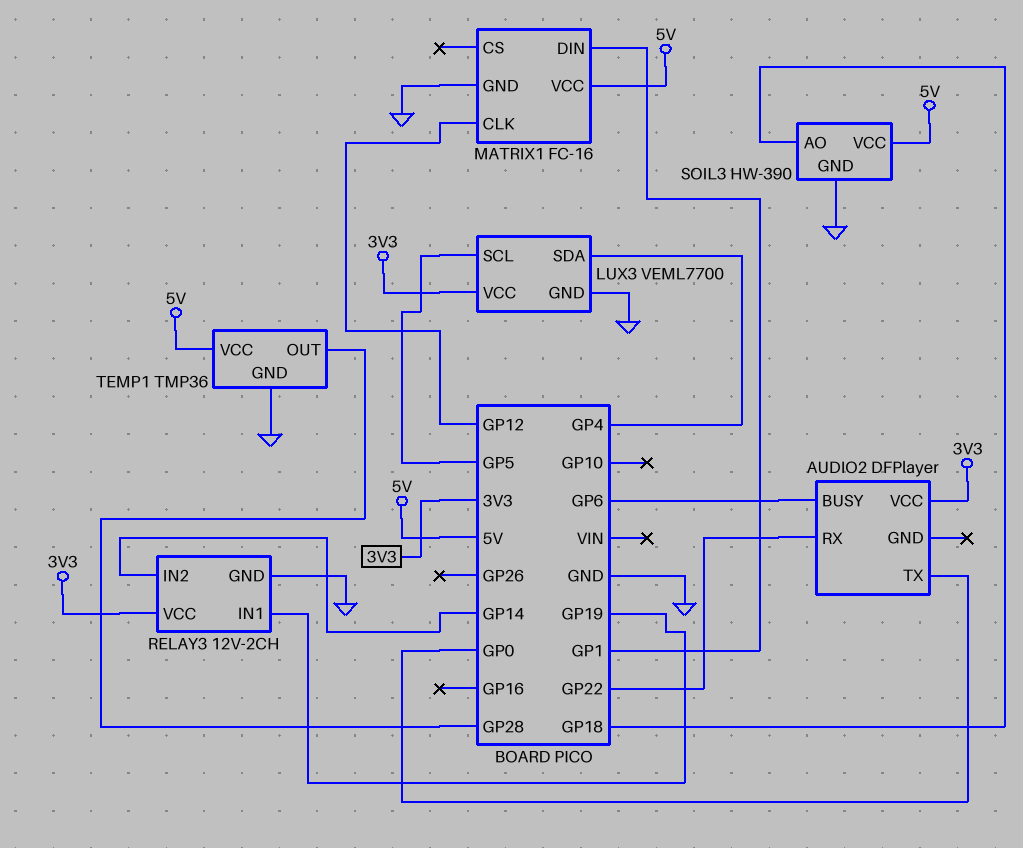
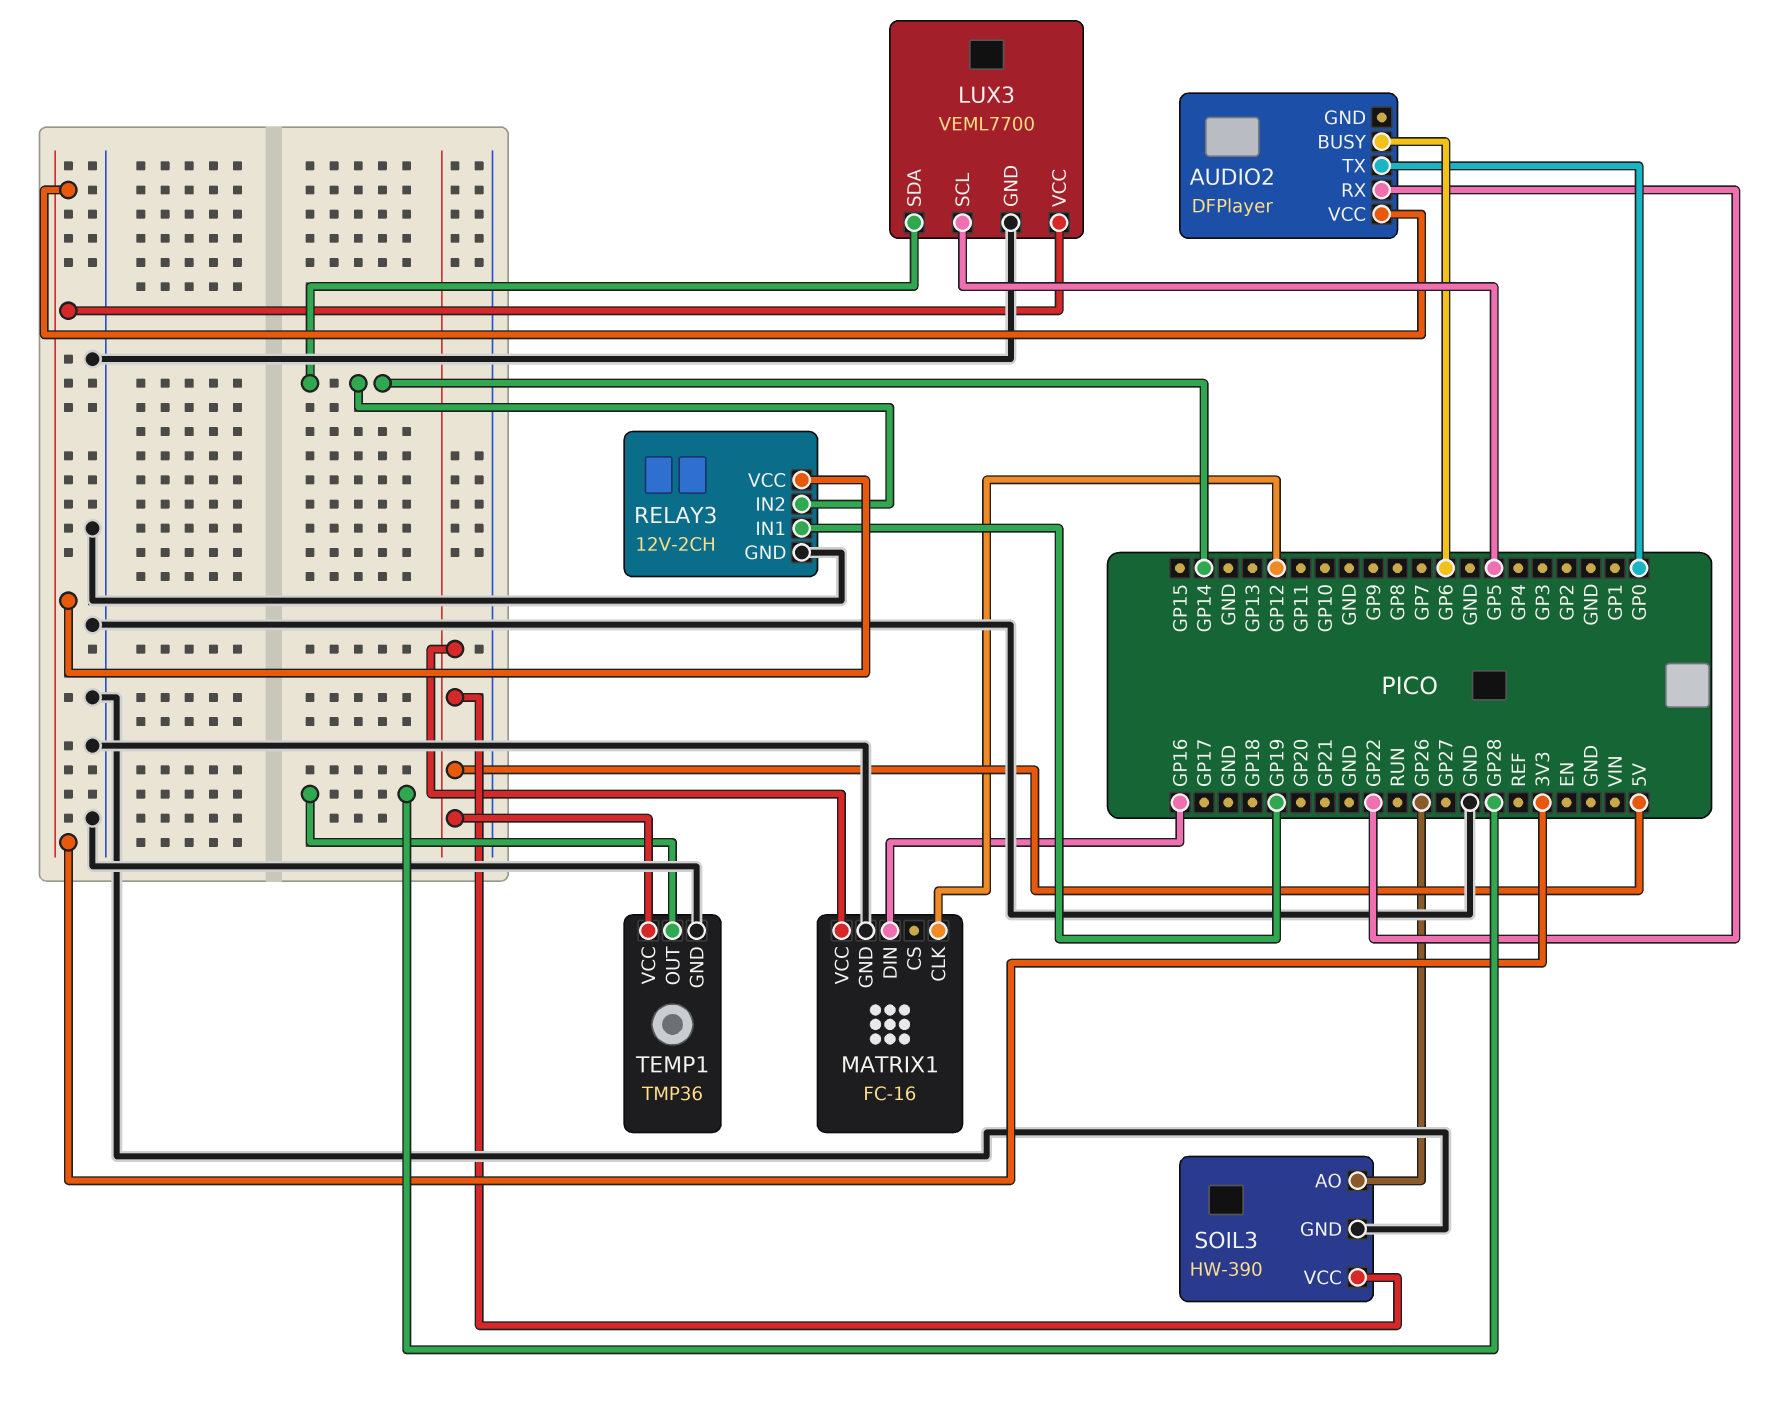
LUX3 pin SDA: GP4 -> GP14
MATRIX1 pin DIN: GP1 -> GP16
SOIL3 pin AO: GP18 -> GP26

